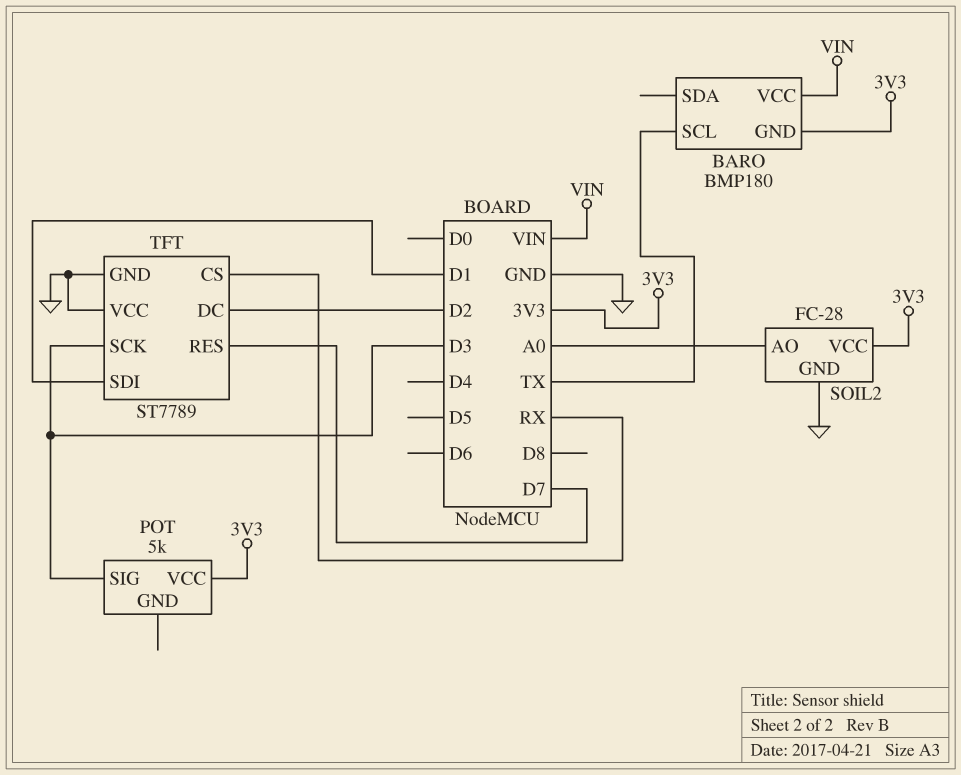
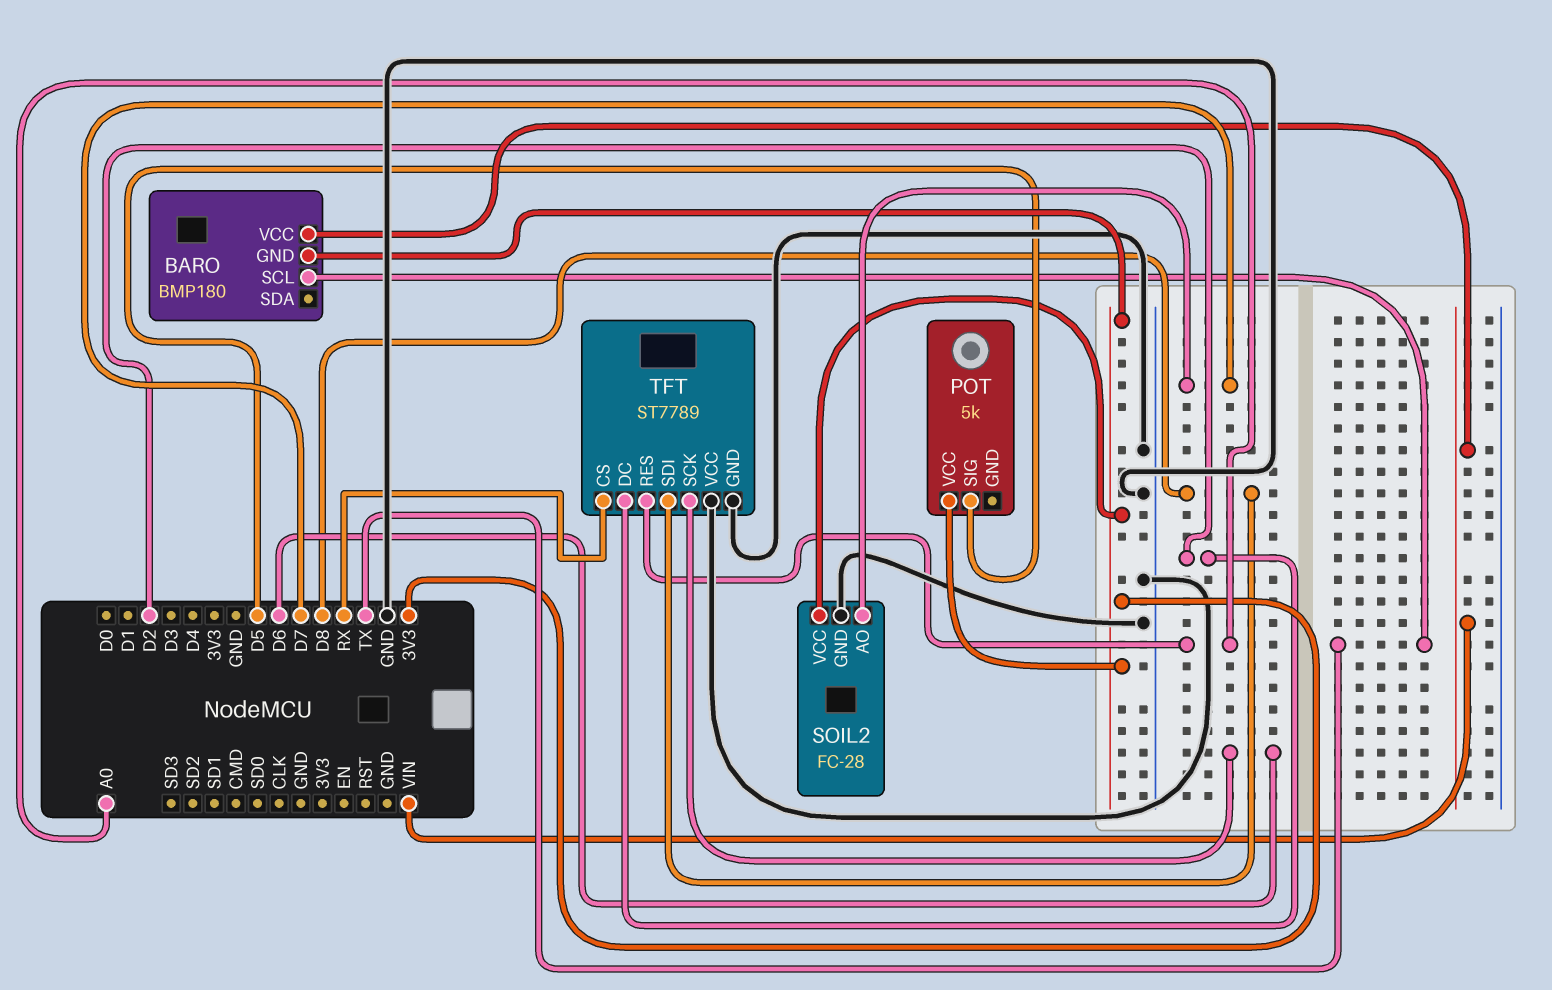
POT pin SIG: D3 -> D5
SOIL2 pin AO: A0 -> D7
TFT pin RES: D7 -> A0
TFT pin SCK: D3 -> D6
TFT pin SDI: D1 -> D8

